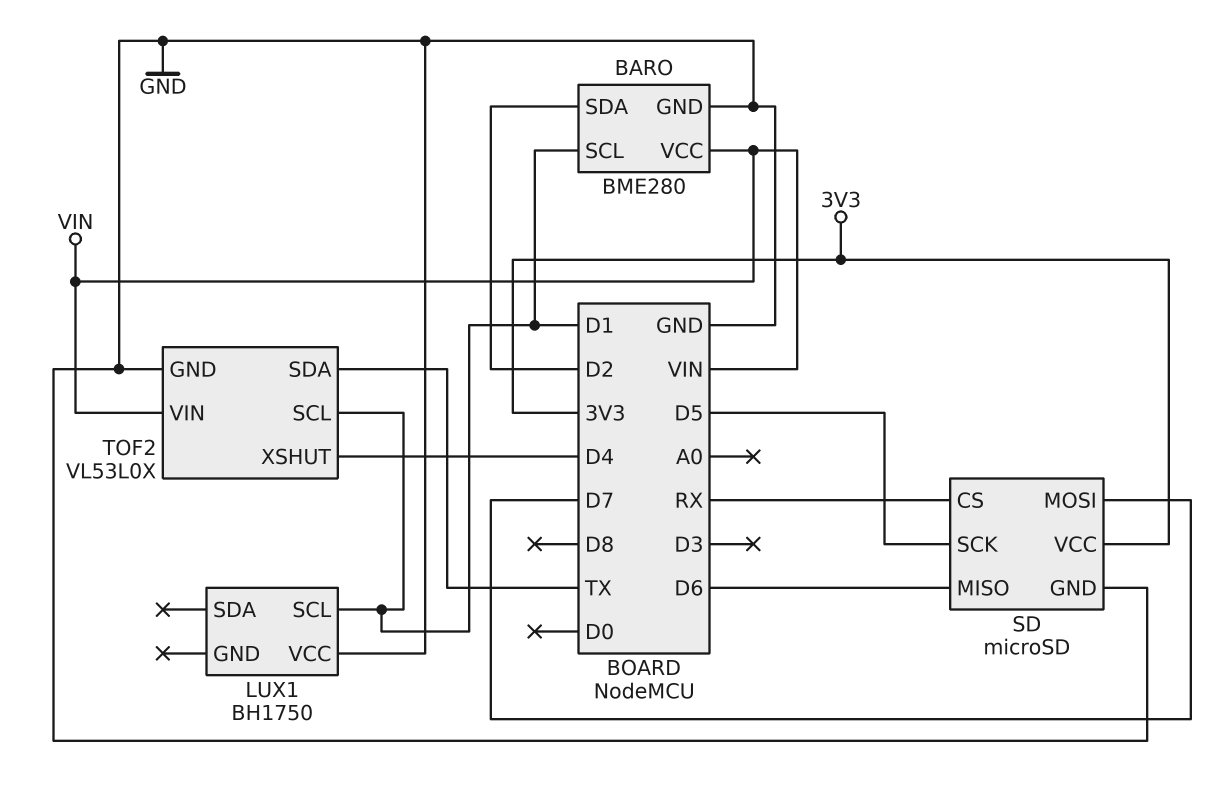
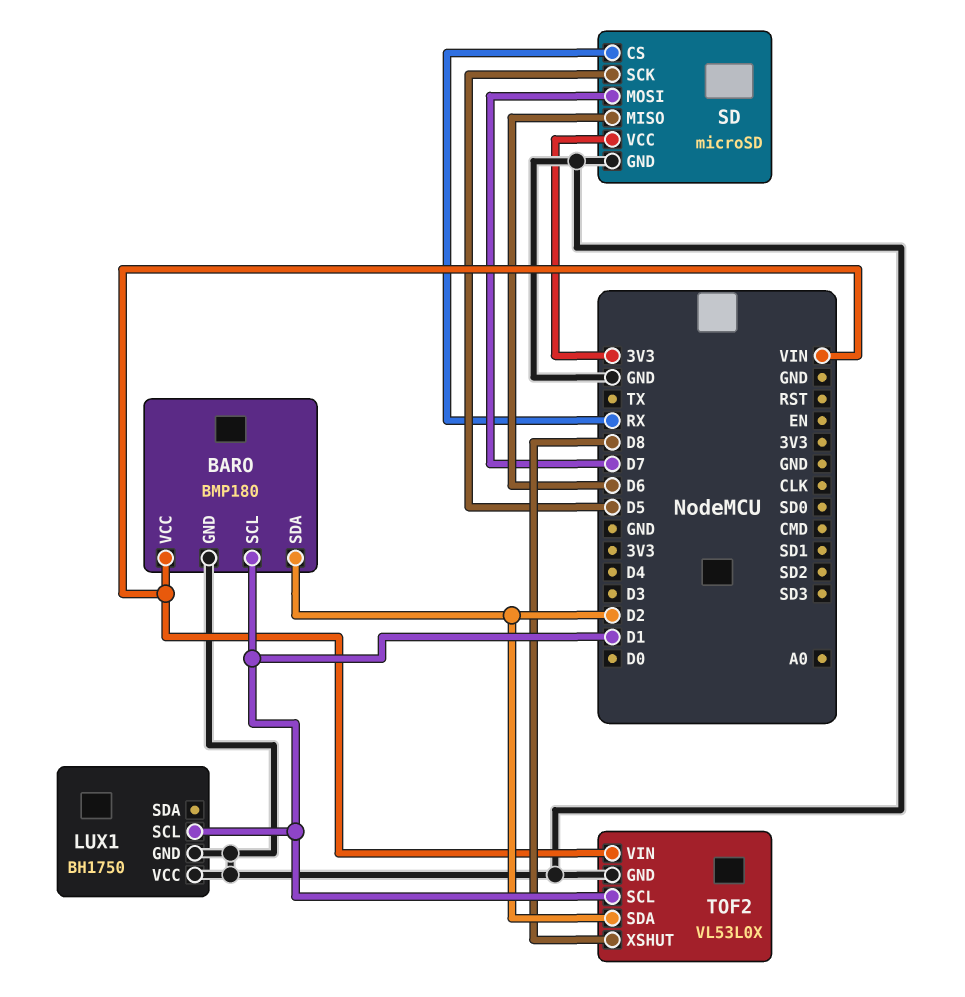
BARO: BME280 -> BMP180
LUX1 pin GND: none -> GND
TOF2 pin SDA: TX -> D2
TOF2 pin XSHUT: D4 -> D8

